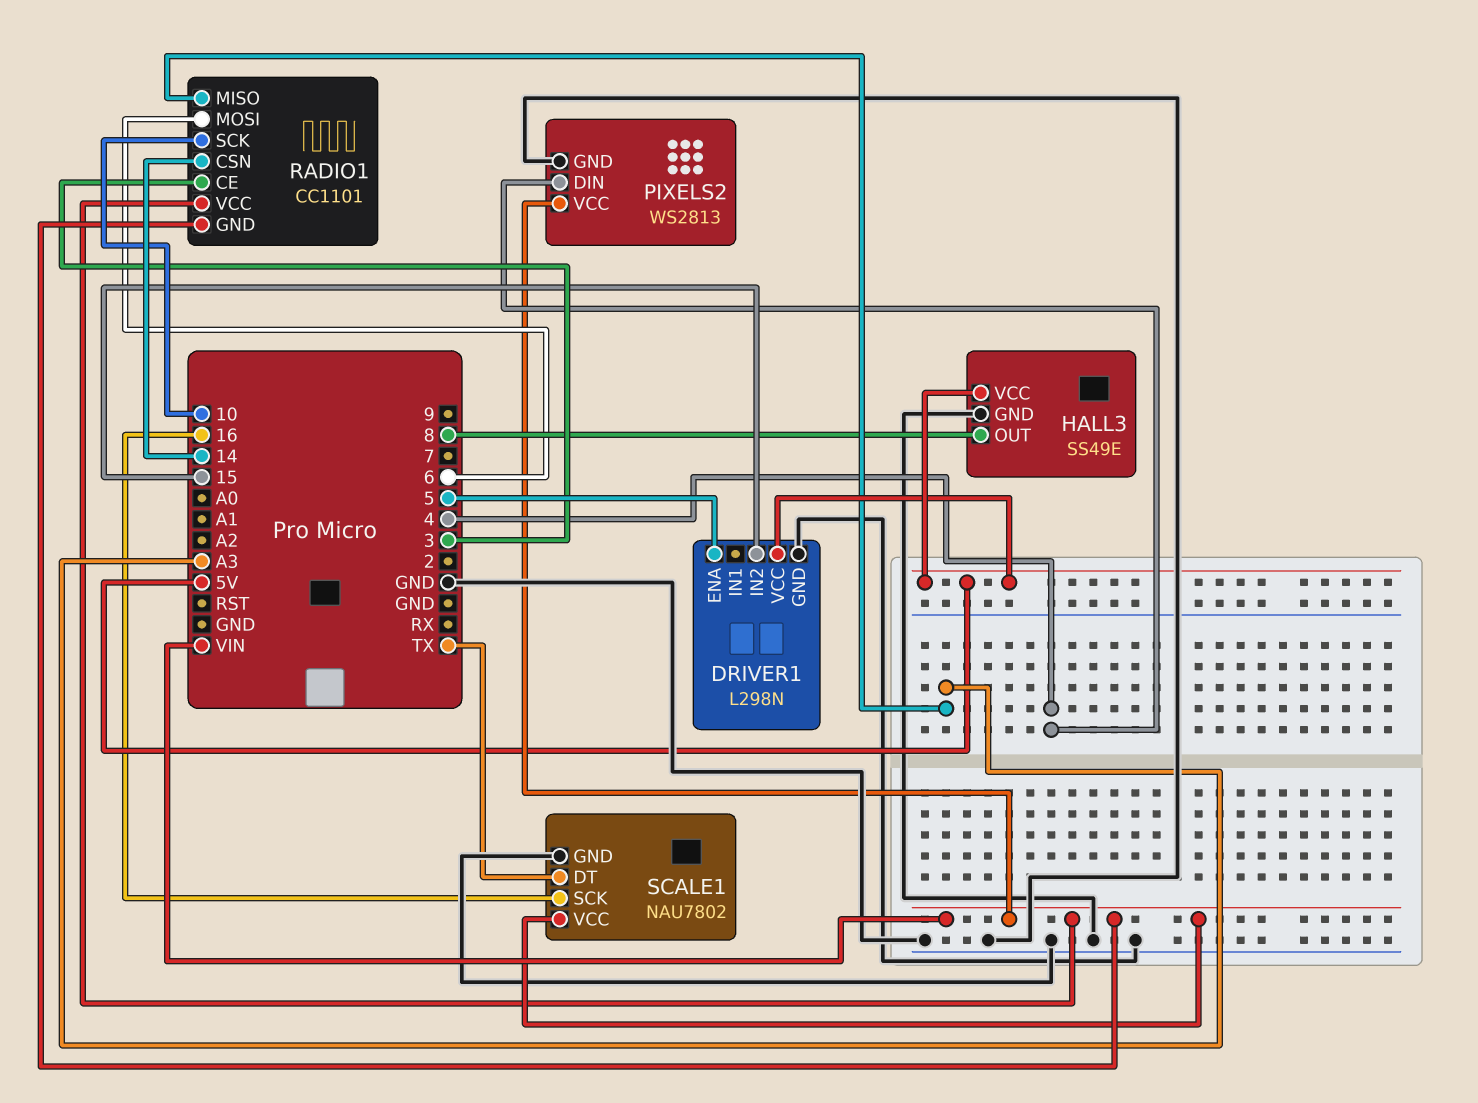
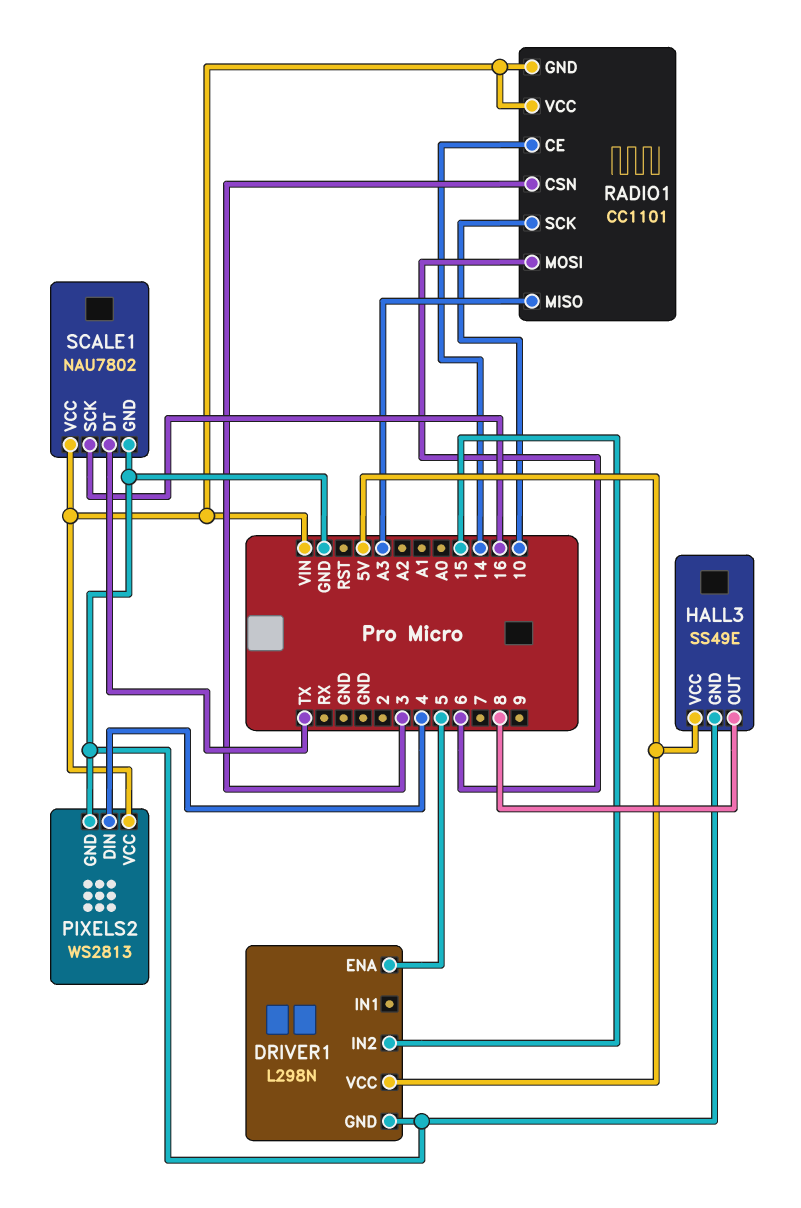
RADIO1 pin CE: 3 -> 14
RADIO1 pin CSN: 14 -> 3

